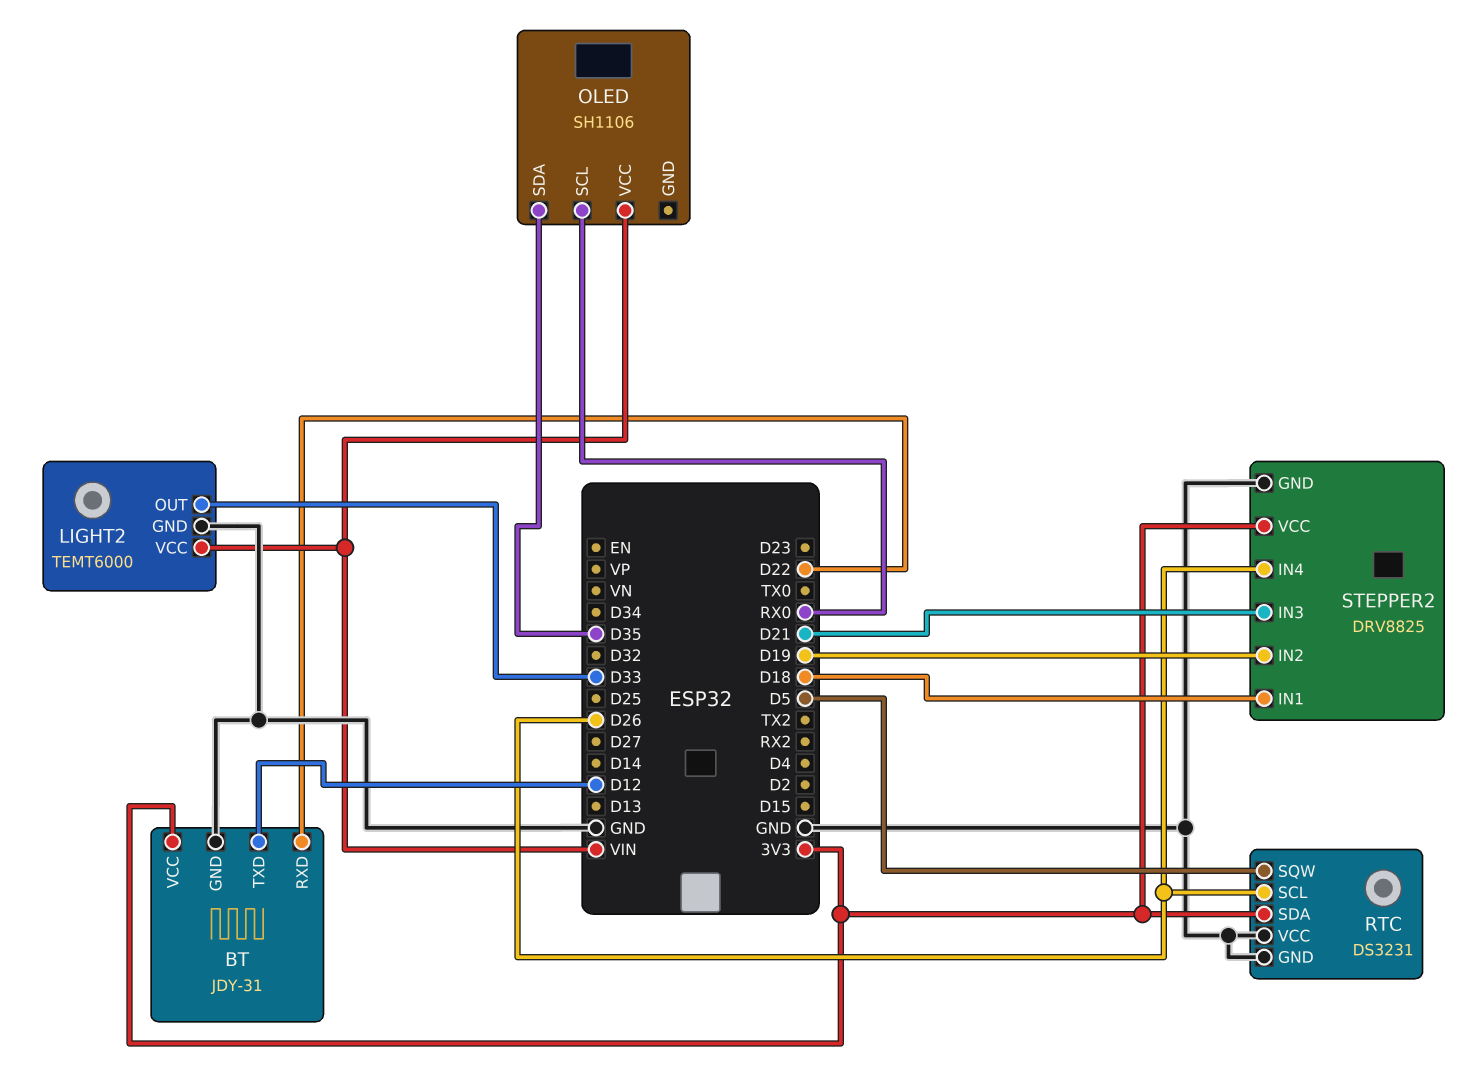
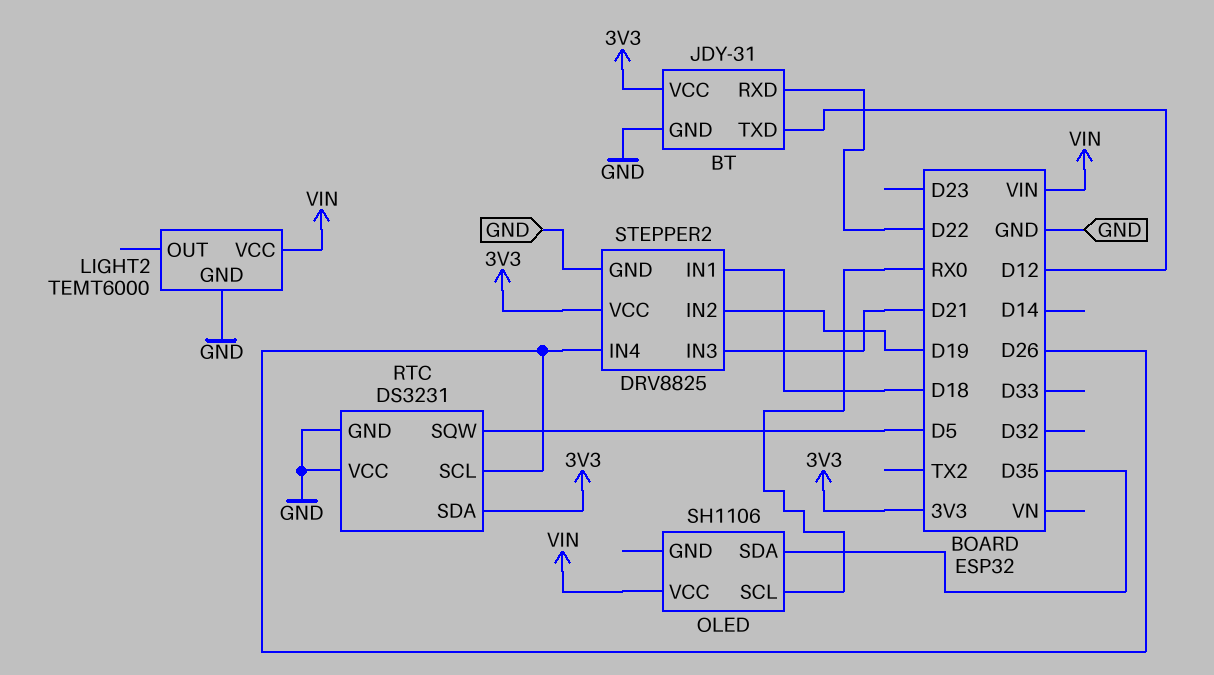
LIGHT2 pin OUT: D33 -> none

